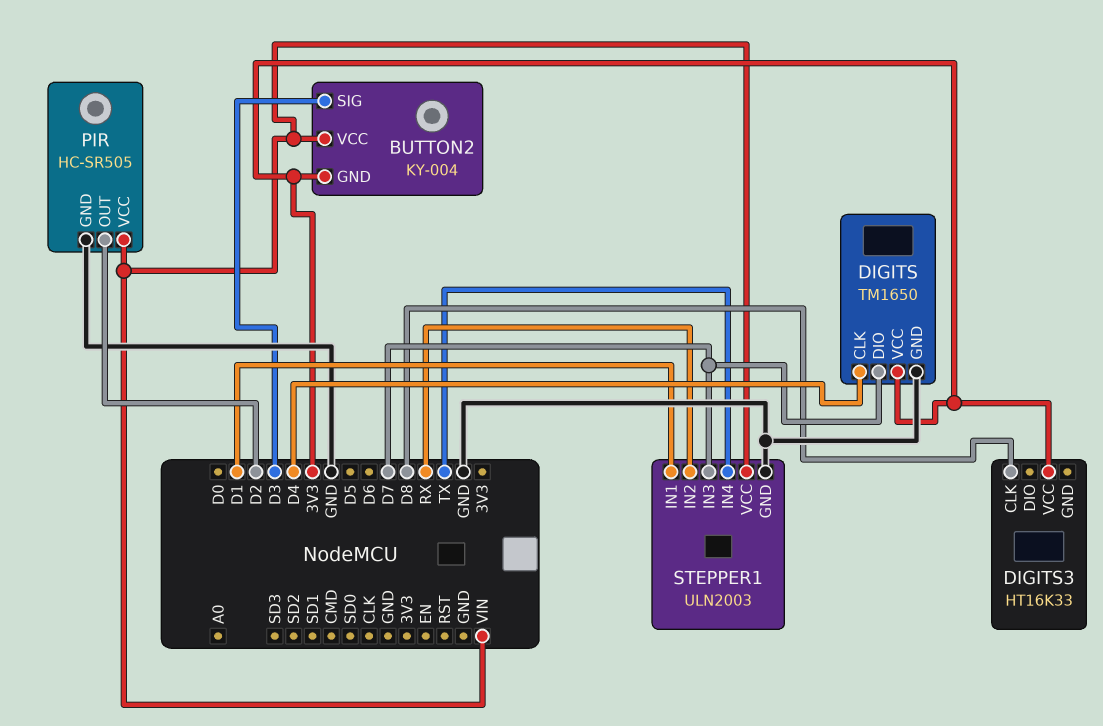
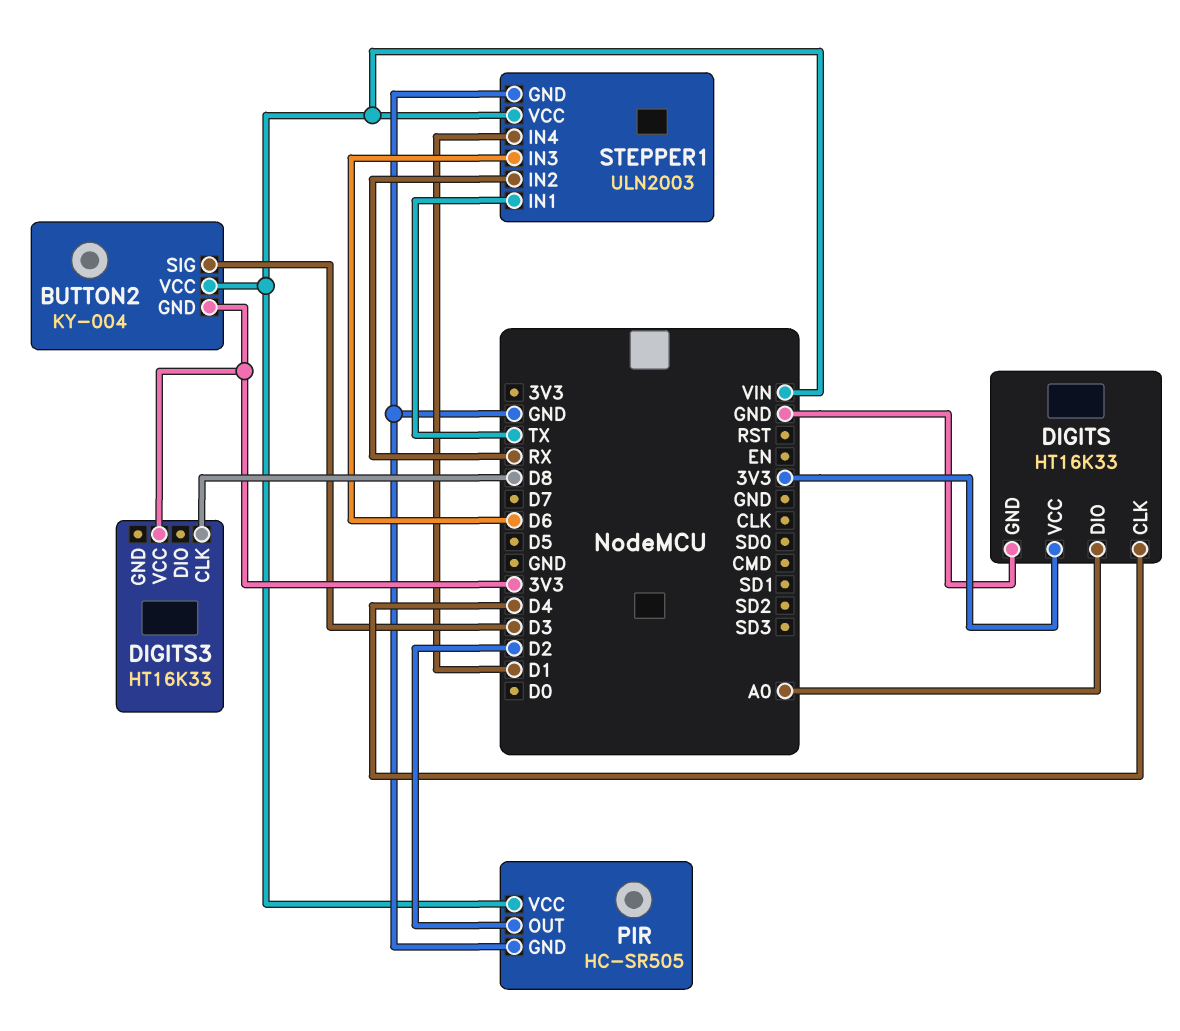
DIGITS: TM1650 -> HT16K33
DIGITS pin DIO: D7 -> A0
STEPPER1 pin IN1: D1 -> TX
STEPPER1 pin IN3: D7 -> D6
STEPPER1 pin IN4: TX -> D1

